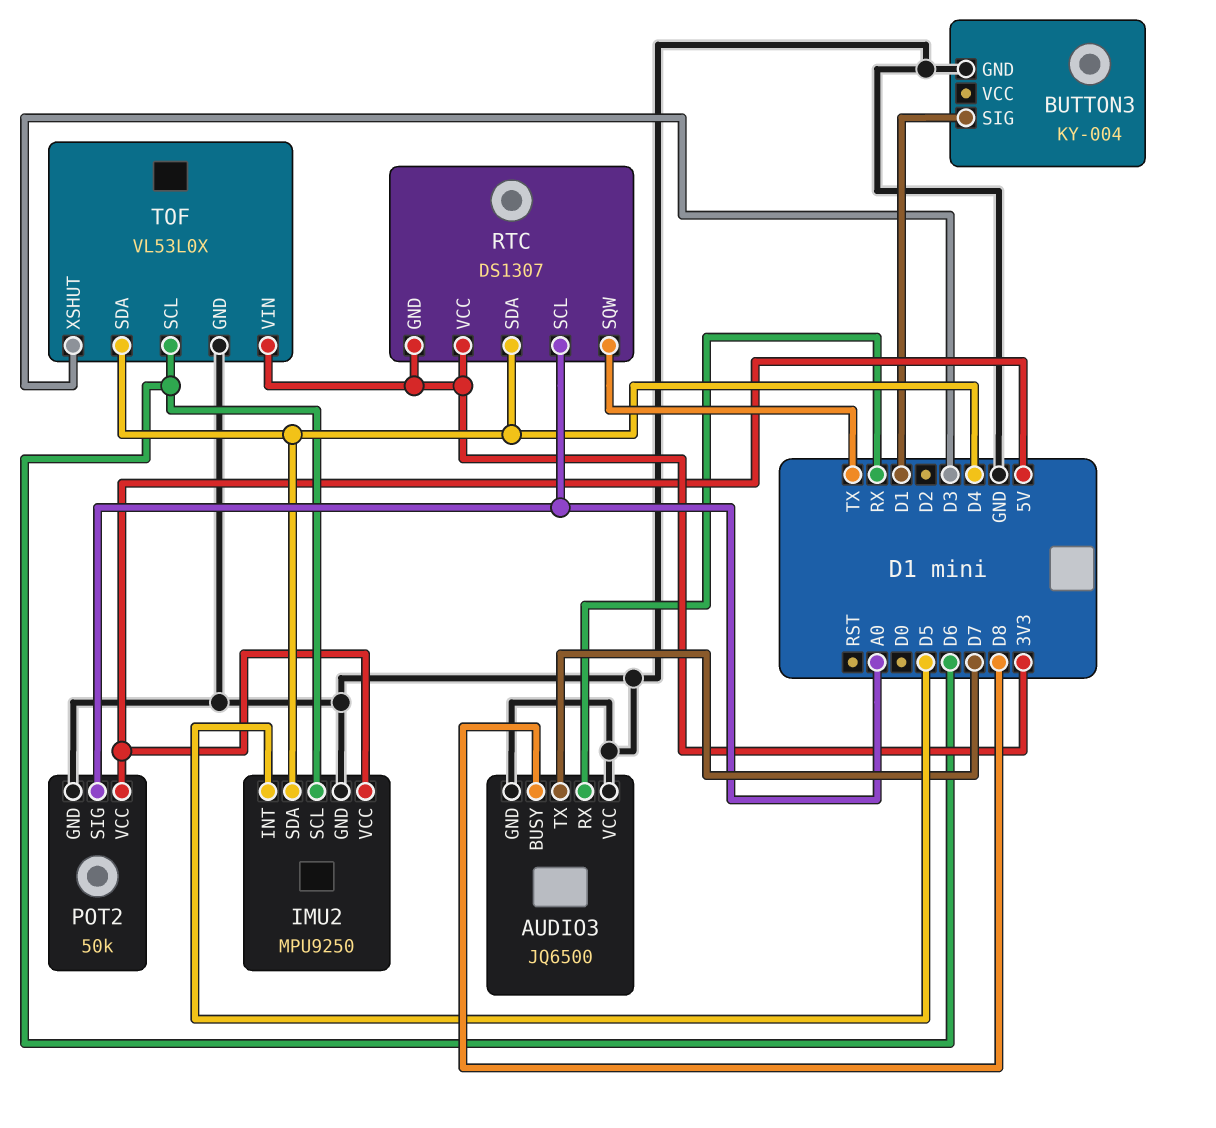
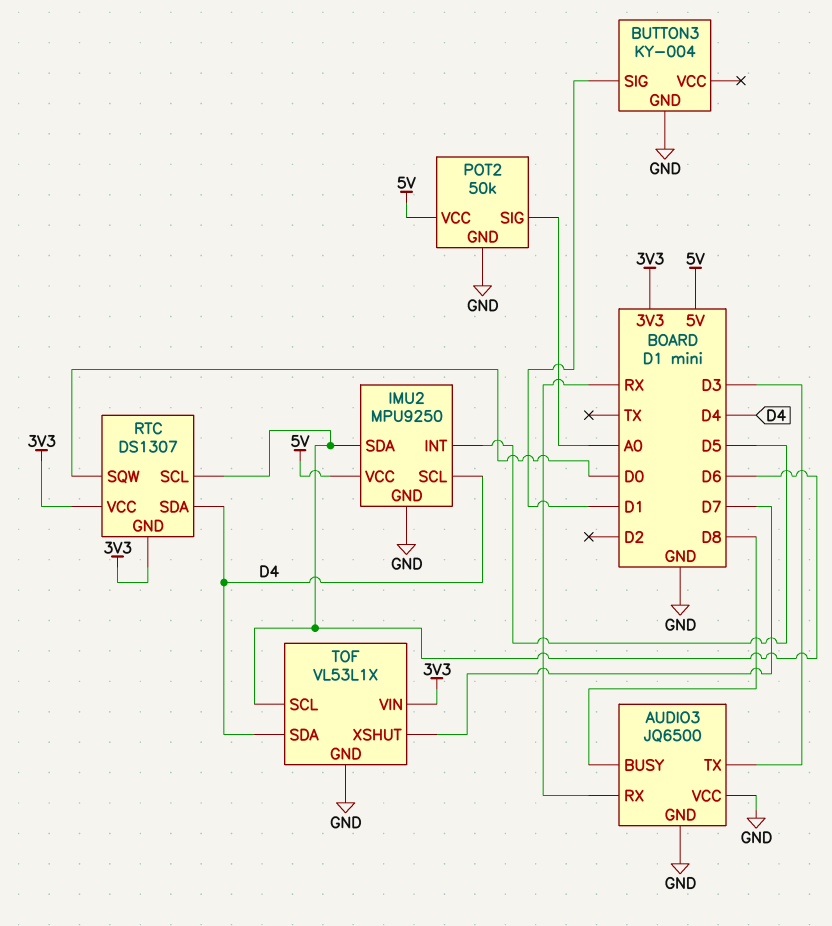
AUDIO3 pin TX: D7 -> D3
IMU2 pin SCL: D6 -> D4
IMU2 pin SDA: D4 -> D6
RTC pin SCL: A0 -> D6
RTC pin SQW: TX -> D0
TOF: VL53L0X -> VL53L1X
TOF pin XSHUT: D3 -> D7

